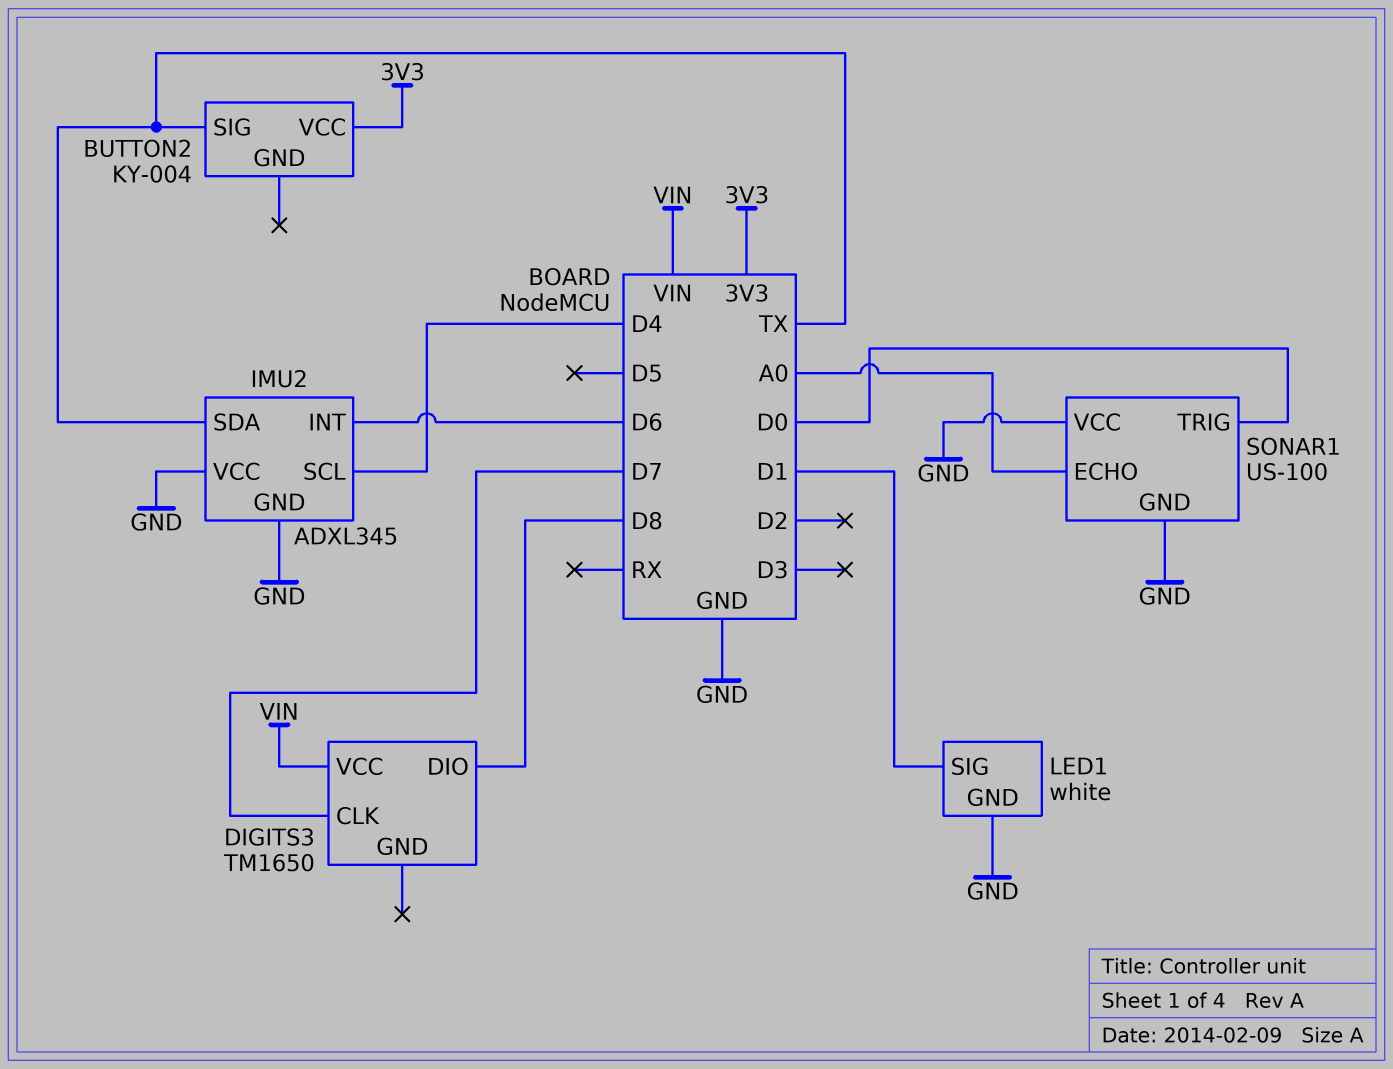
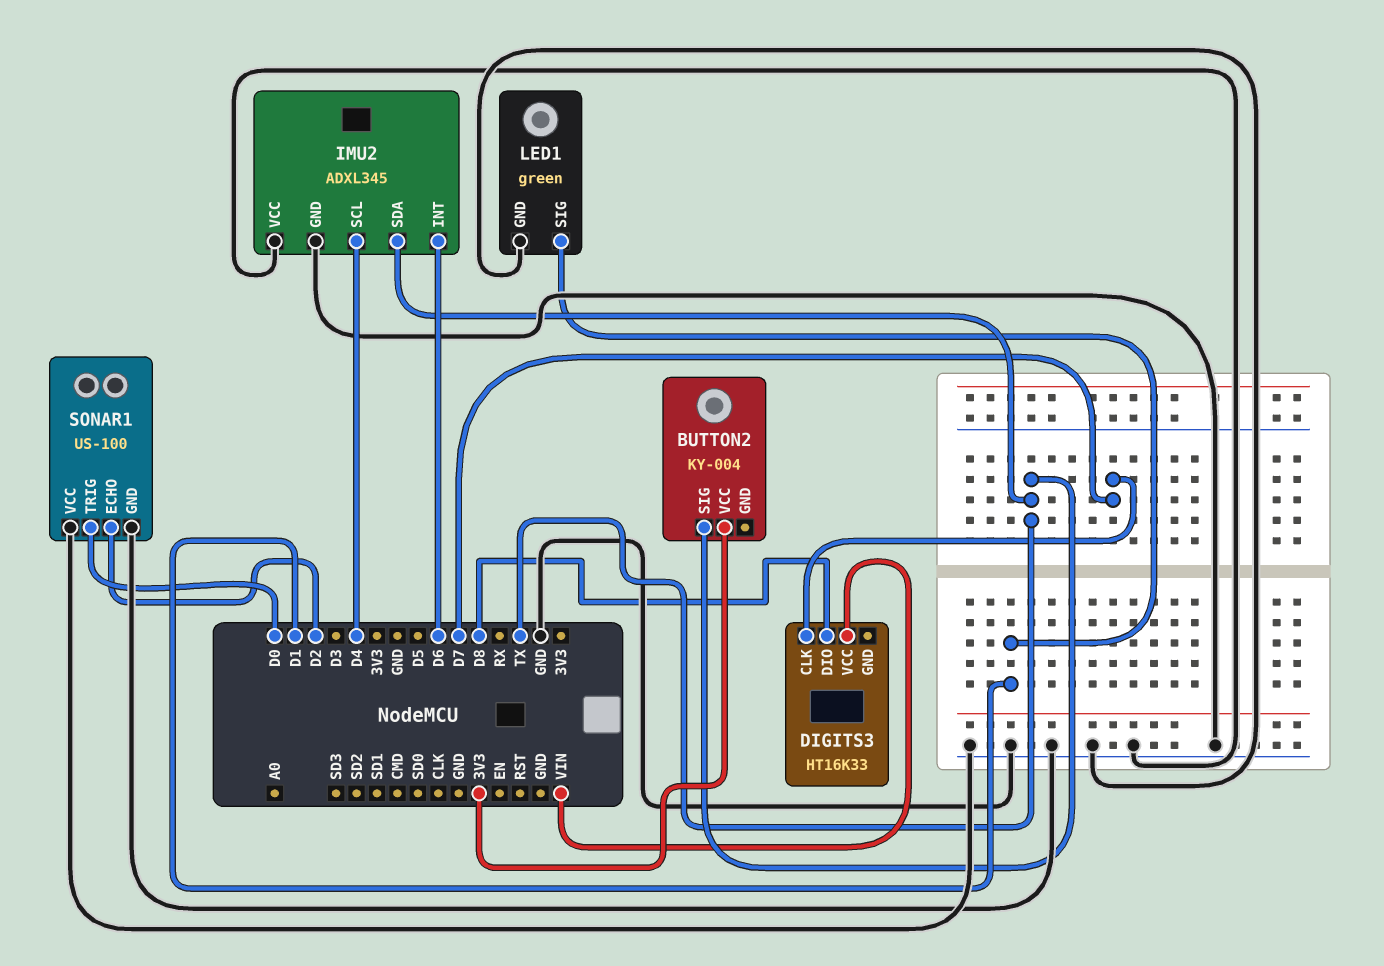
DIGITS3: TM1650 -> HT16K33
LED1: white -> green
SONAR1 pin ECHO: A0 -> D2

